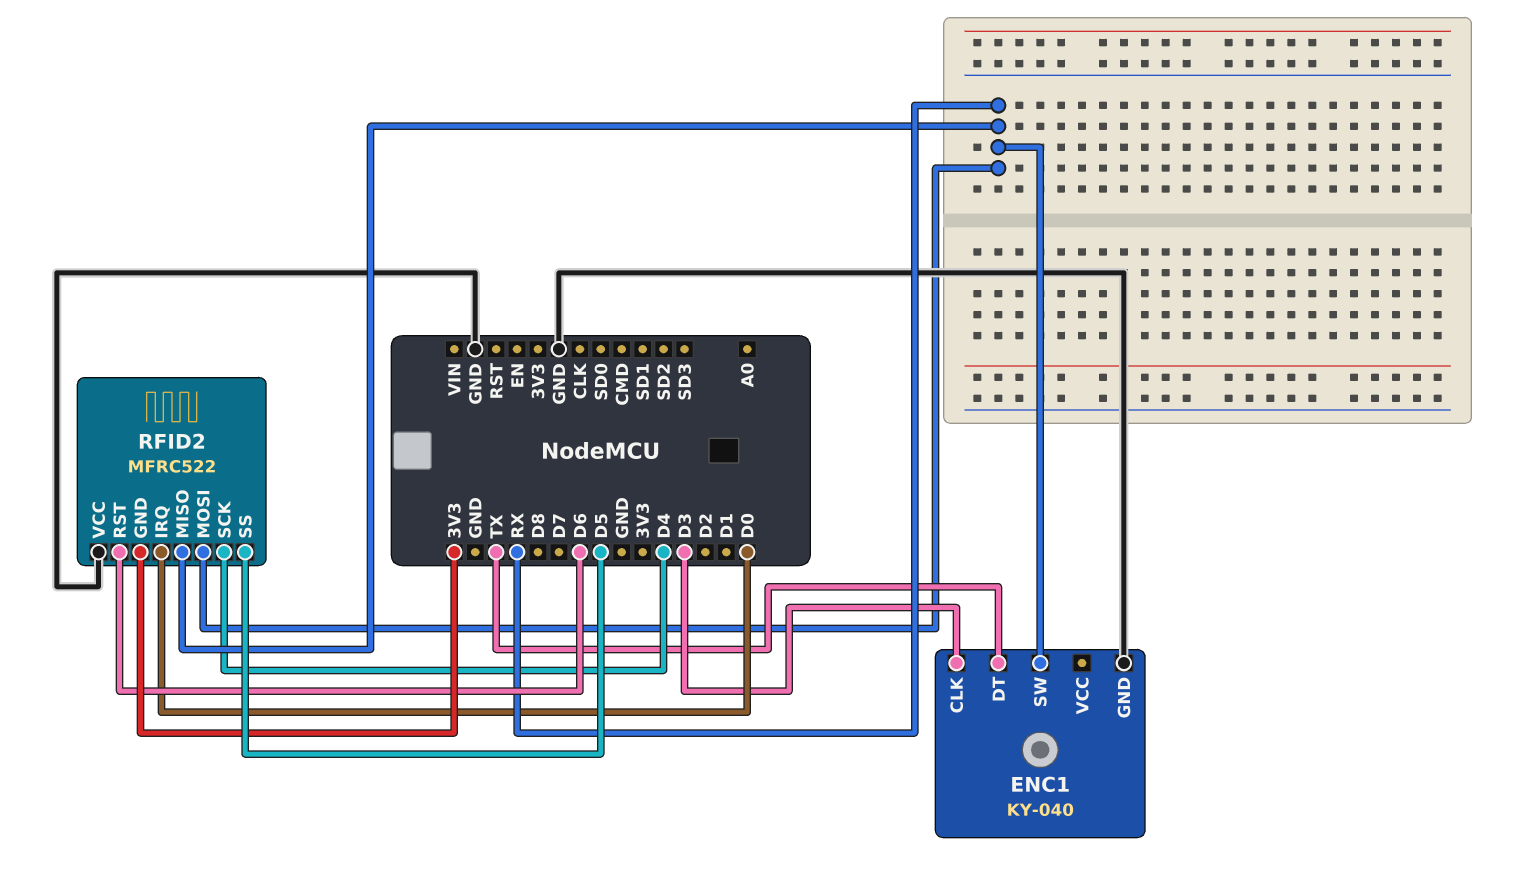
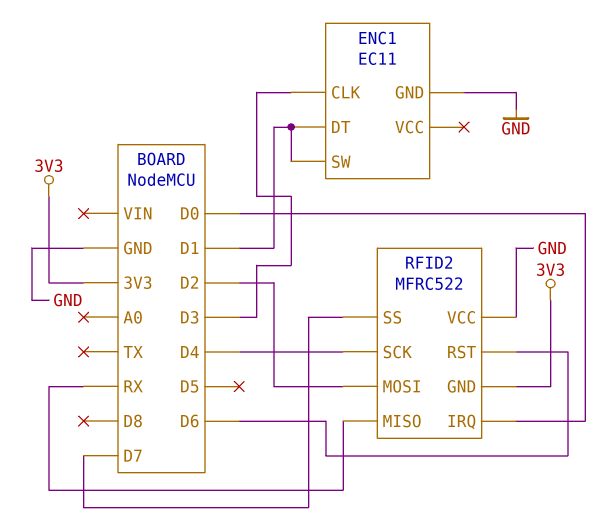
ENC1: KY-040 -> EC11
ENC1 pin DT: TX -> D1
ENC1 pin SW: RX -> D1
RFID2 pin MOSI: RX -> D2
RFID2 pin SS: D5 -> D7

